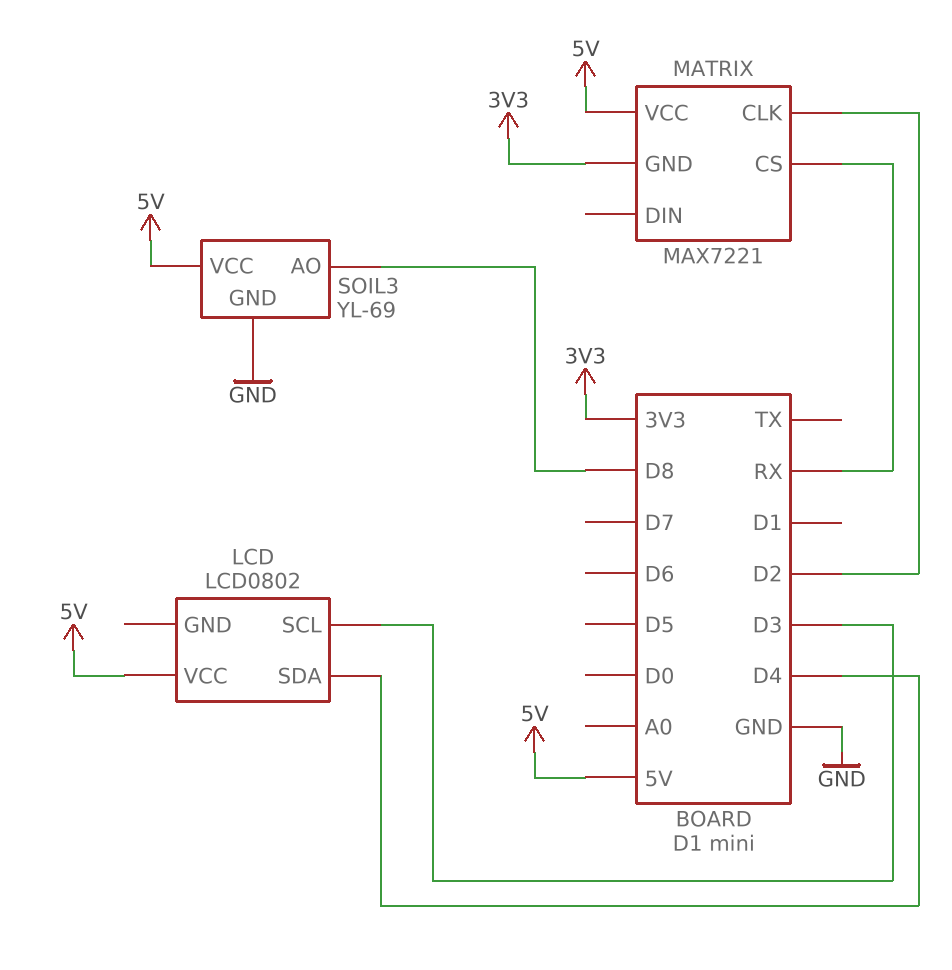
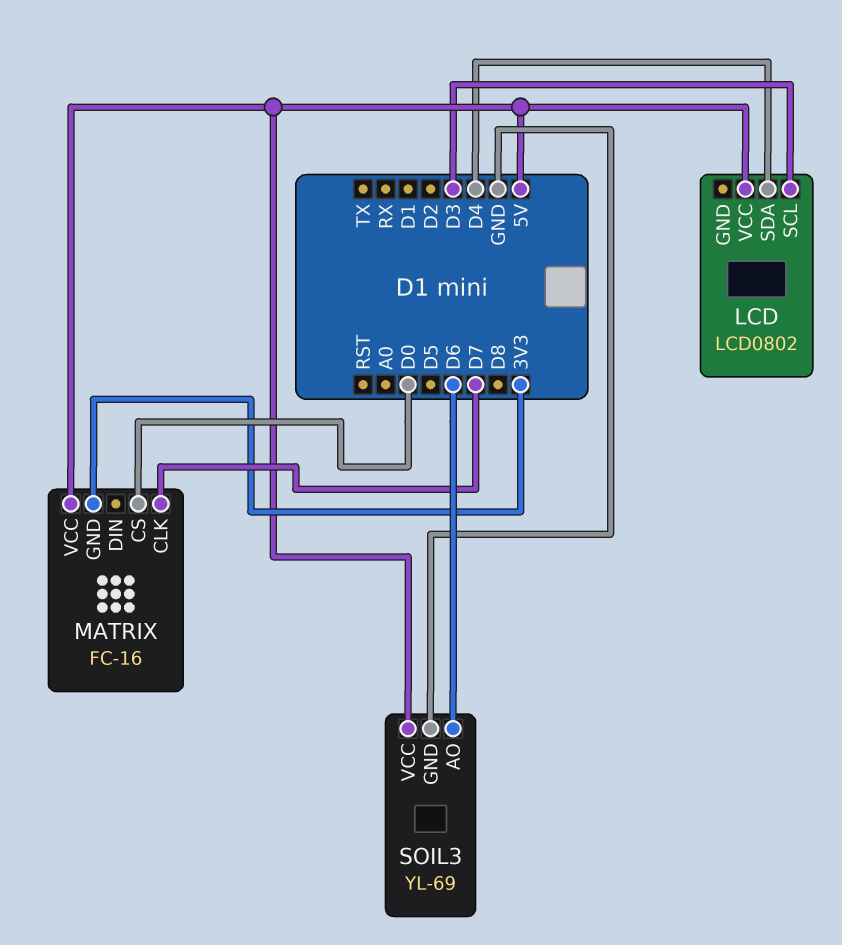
MATRIX: MAX7221 -> FC-16
MATRIX pin CLK: D2 -> D7
MATRIX pin CS: RX -> D0
SOIL3 pin AO: D8 -> D6

